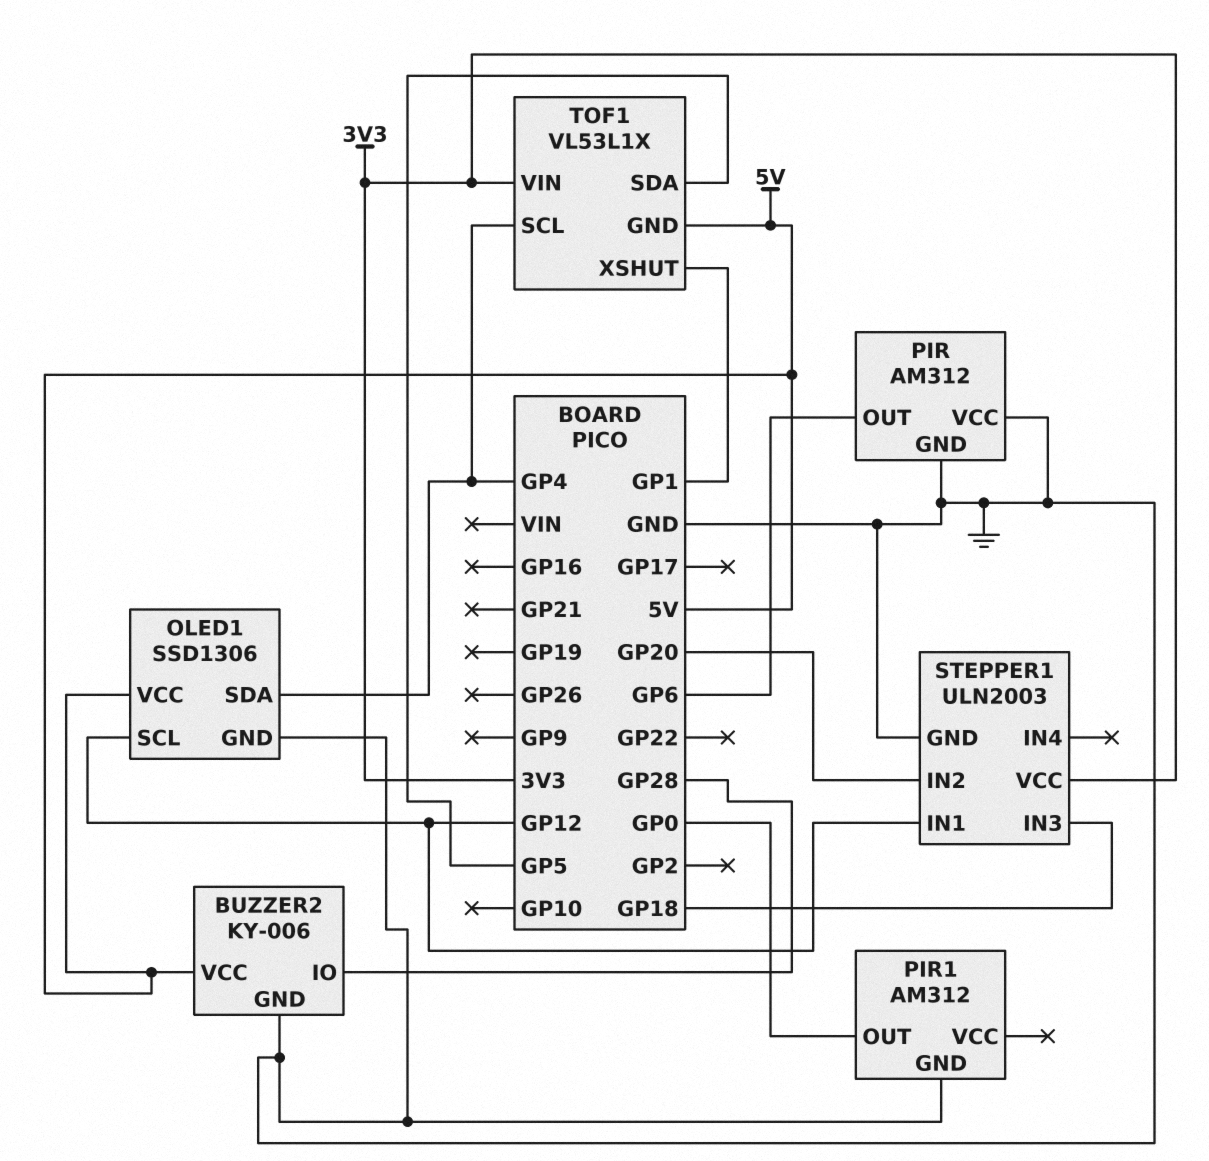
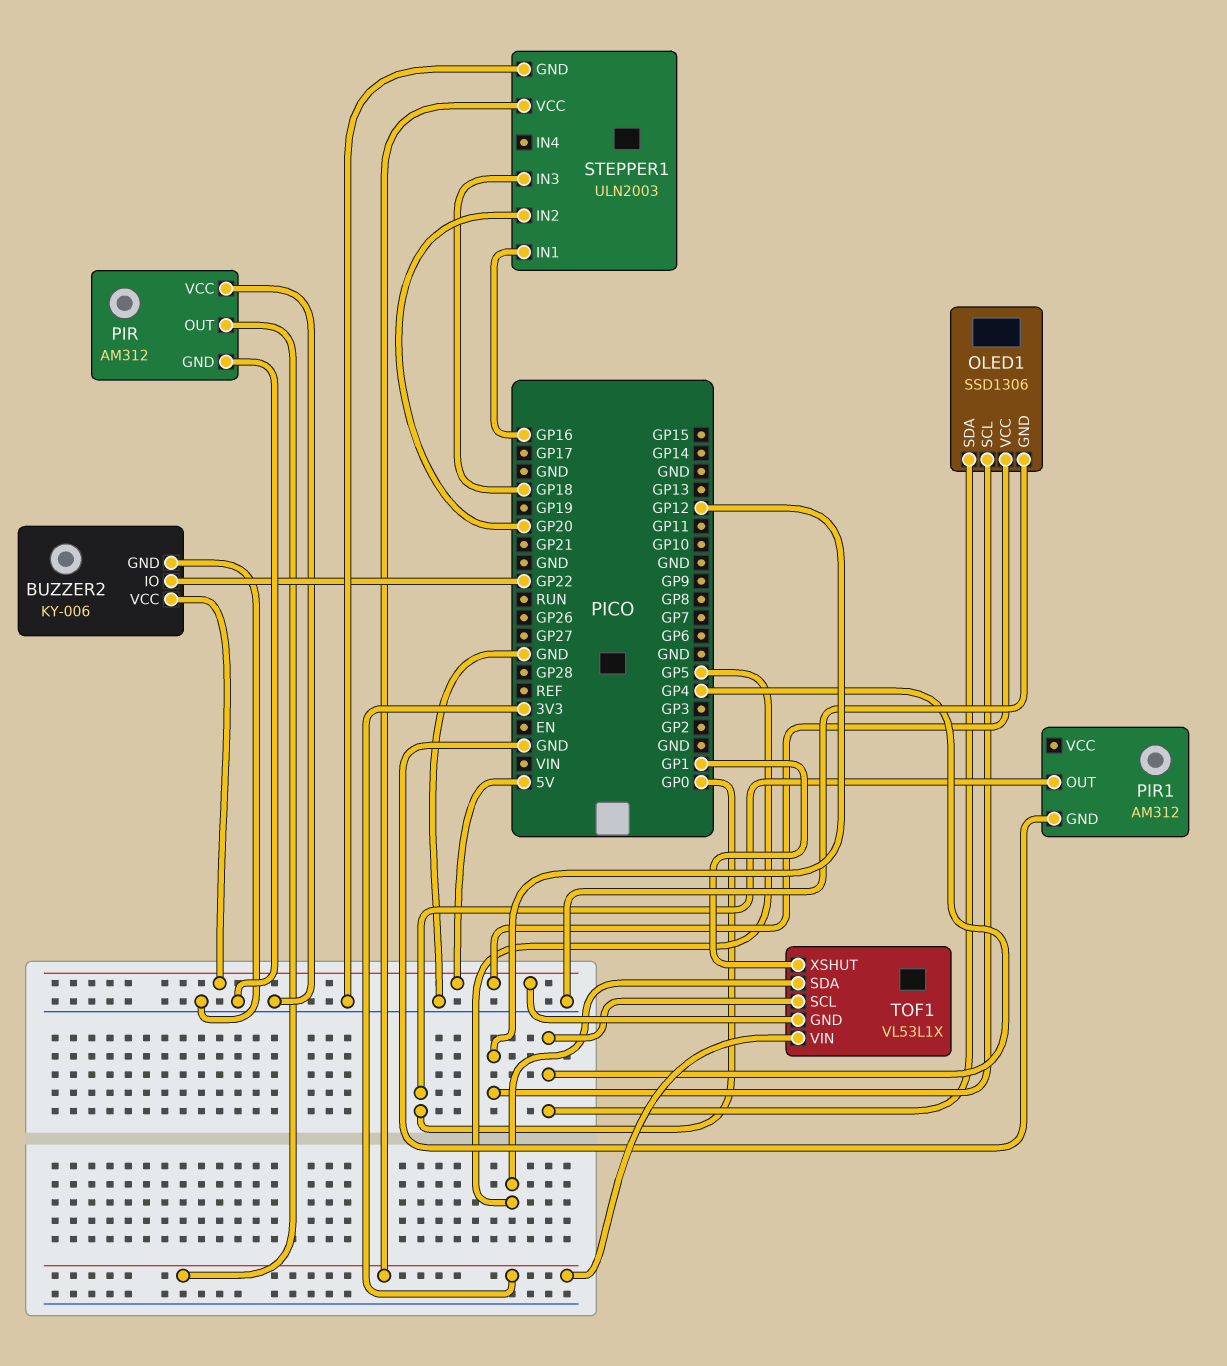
BUZZER2 pin IO: GP28 -> GP22
PIR pin OUT: GP6 -> 3V3
STEPPER1 pin IN1: GP12 -> GP16

